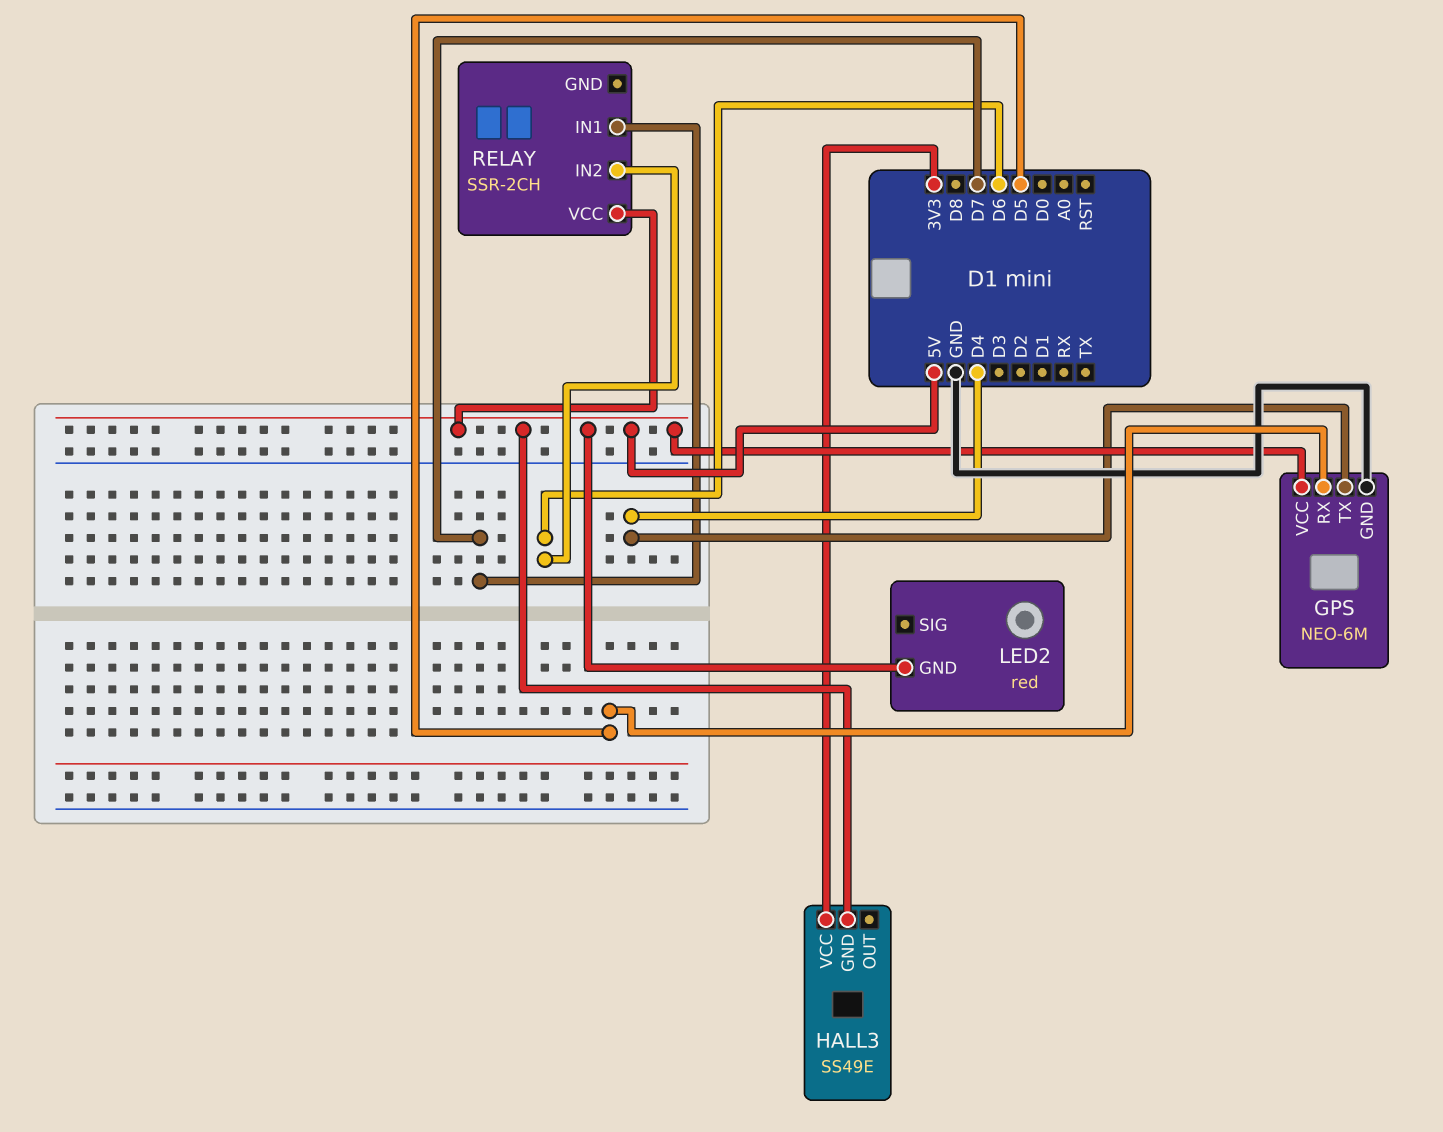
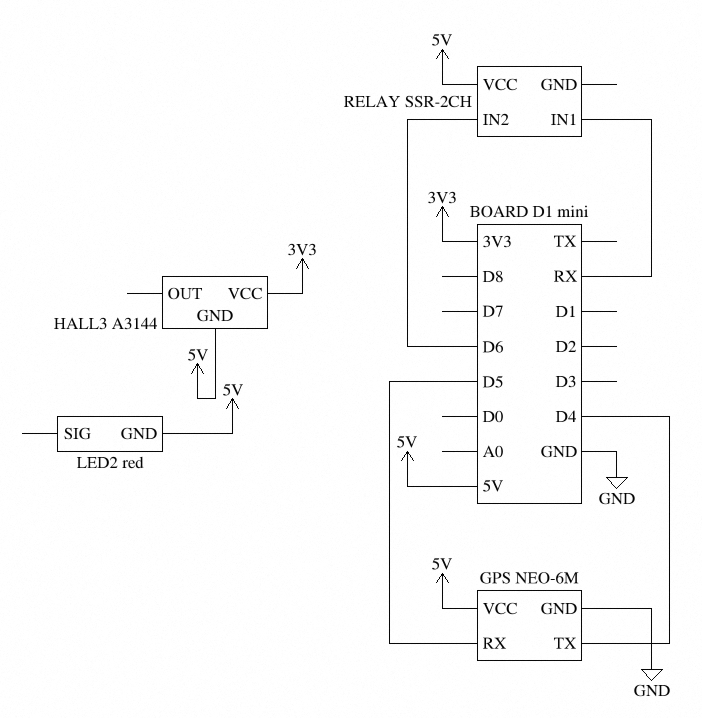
HALL3: SS49E -> A3144
RELAY pin IN1: D7 -> RX

